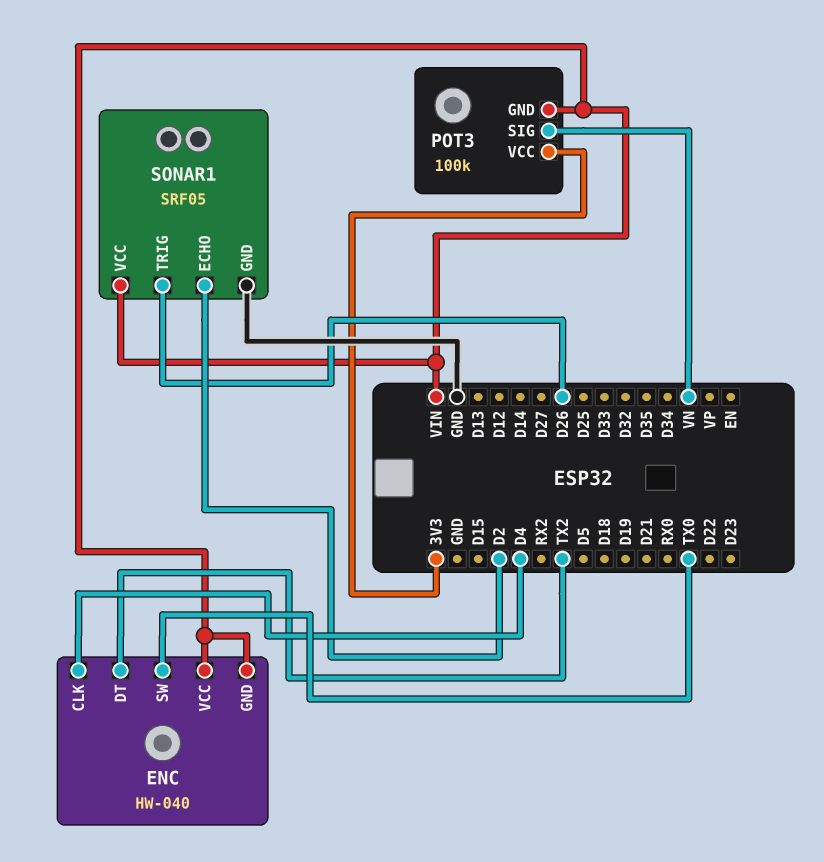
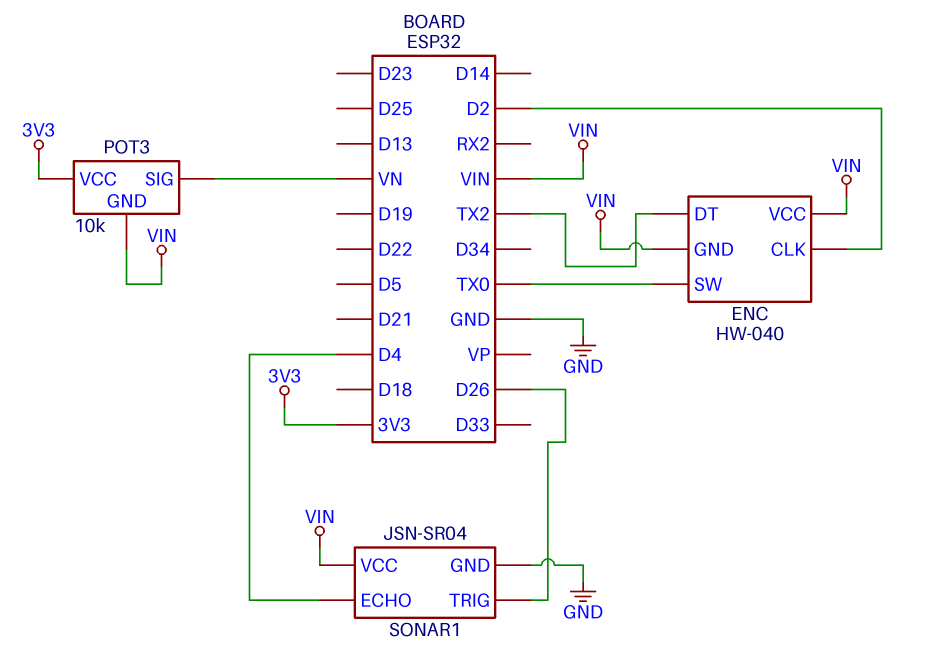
ENC pin CLK: D4 -> D2
POT3: 100k -> 10k
SONAR1: SRF05 -> JSN-SR04
SONAR1 pin ECHO: D2 -> D4

